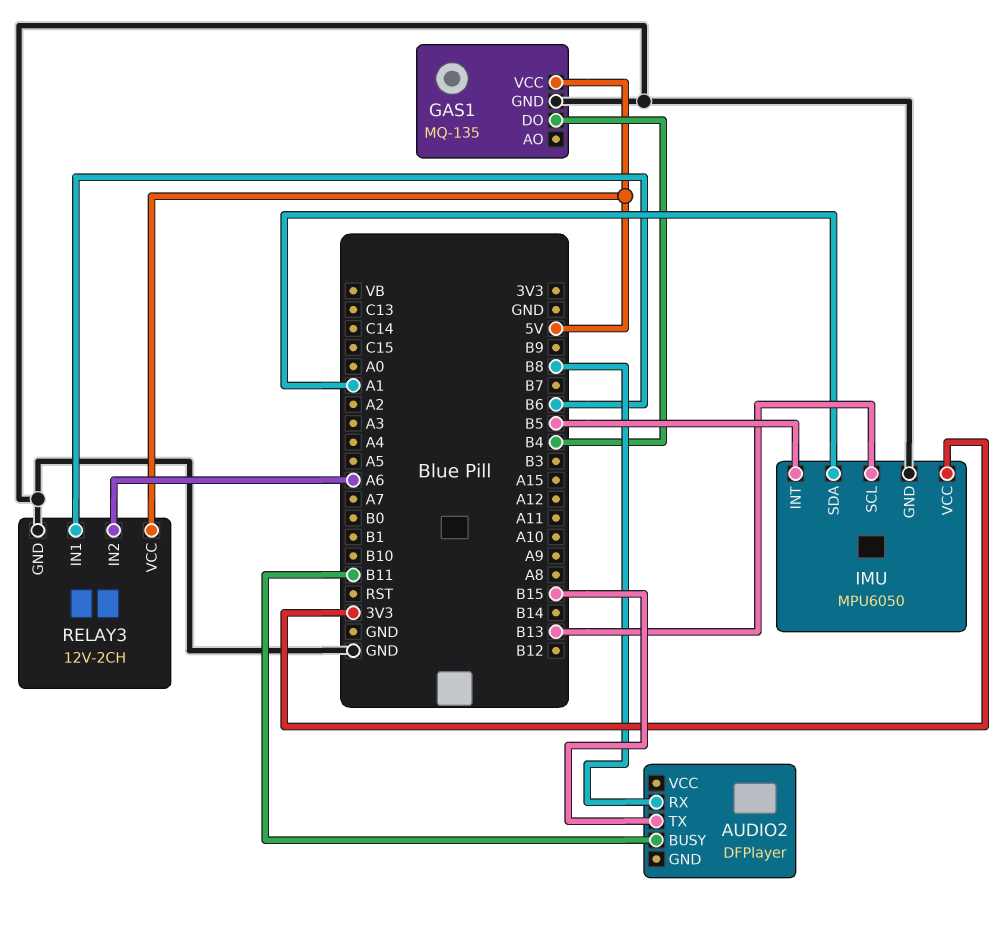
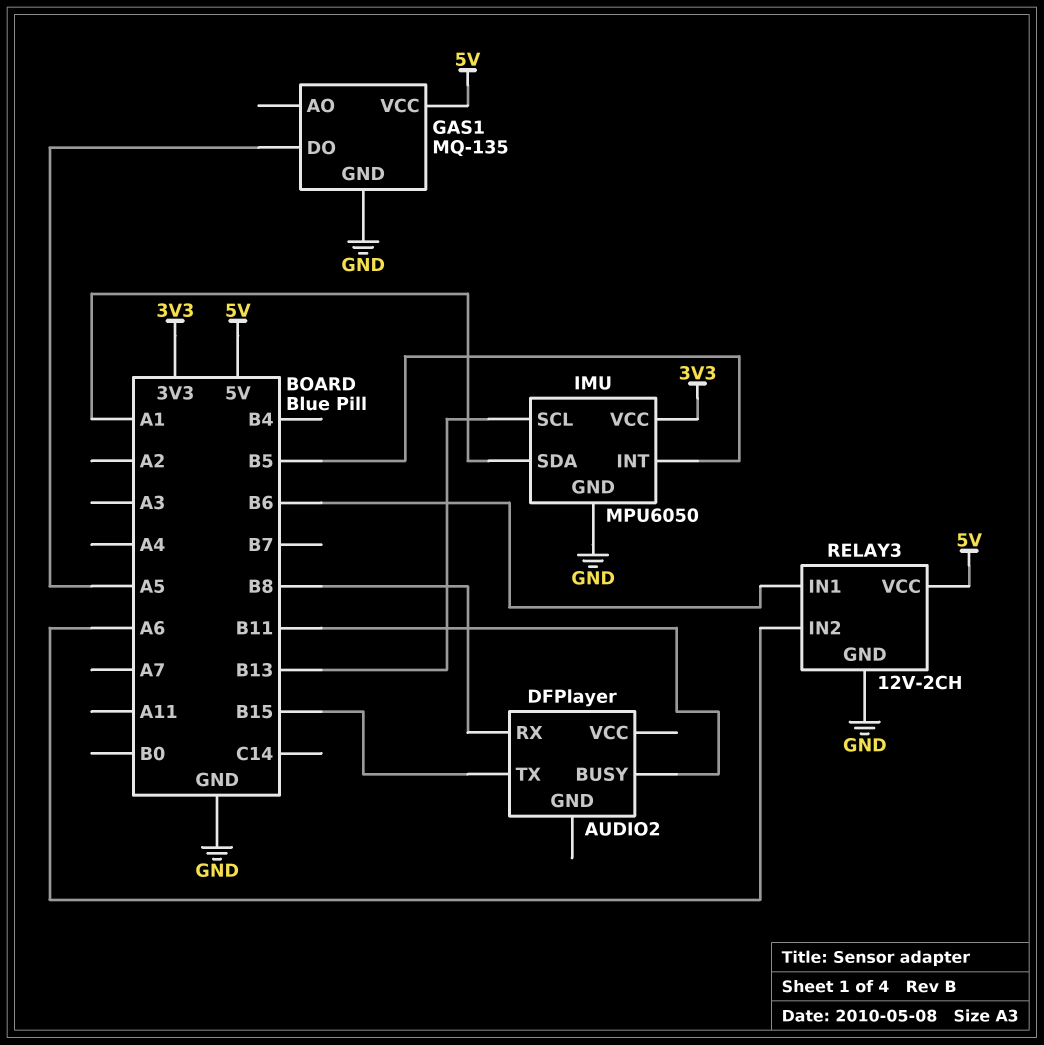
GAS1 pin DO: B4 -> A5

